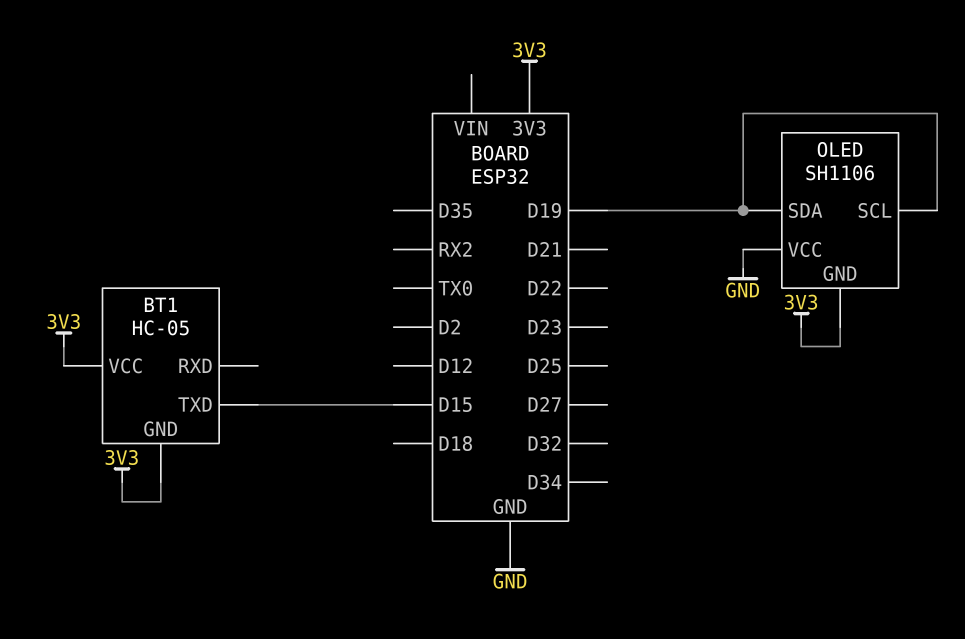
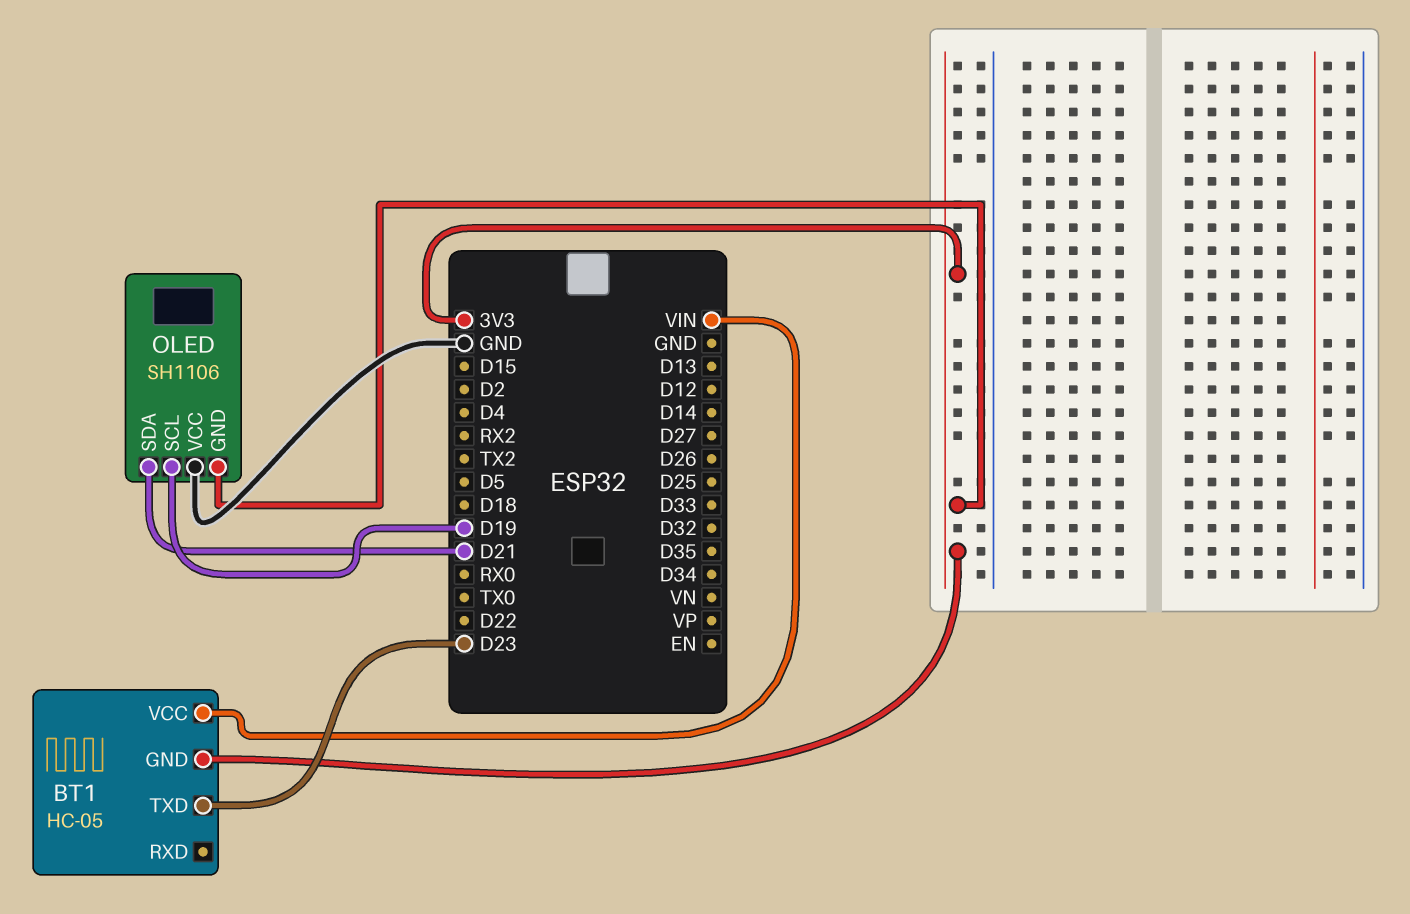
BT1 pin TXD: D15 -> D23
BT1 pin VCC: 3V3 -> VIN
OLED pin SDA: D19 -> D21

